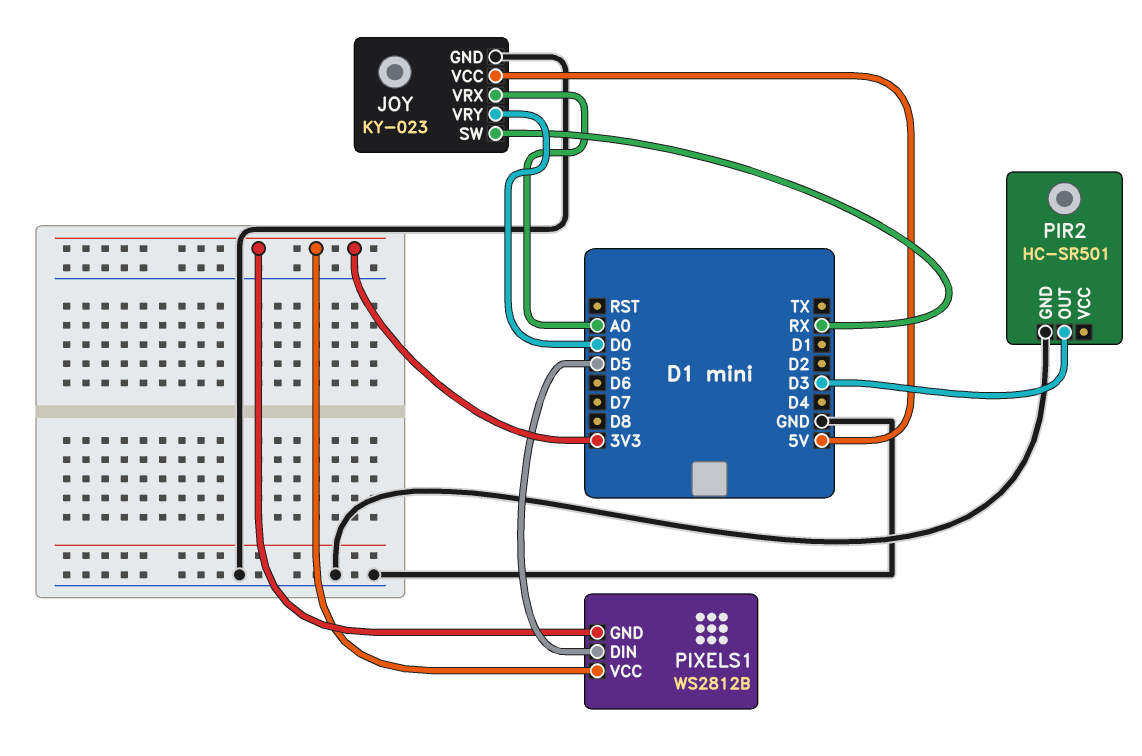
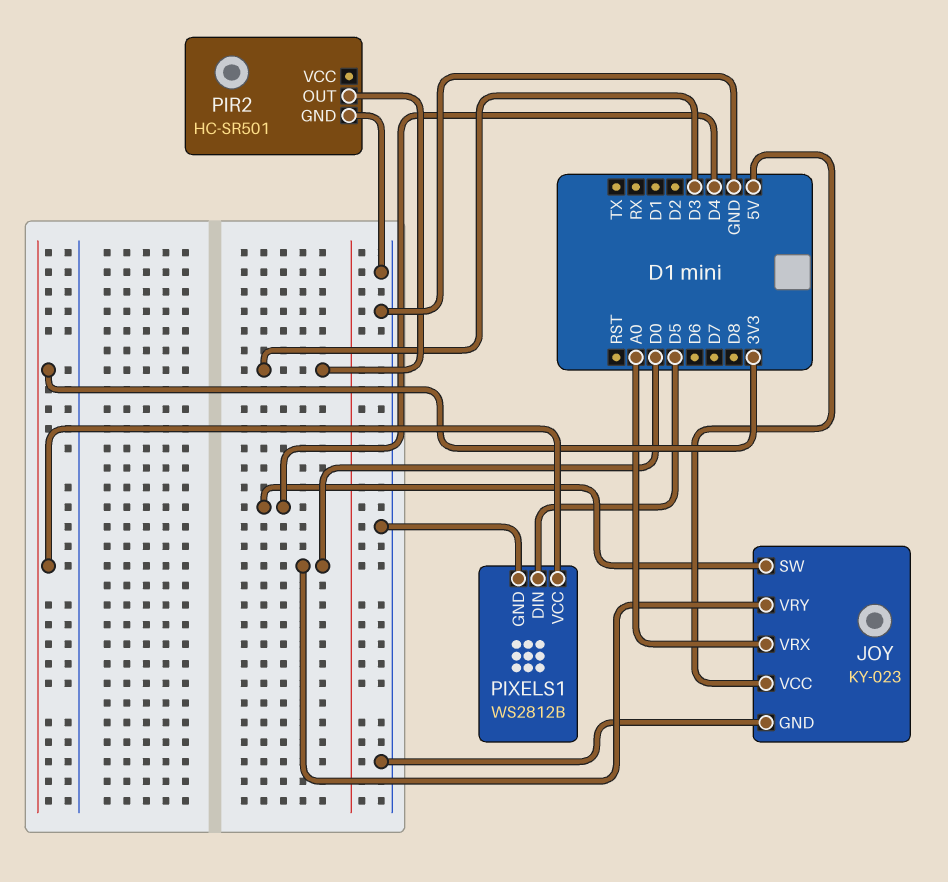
JOY pin SW: RX -> D4
PIXELS1 pin GND: 3V3 -> GND

